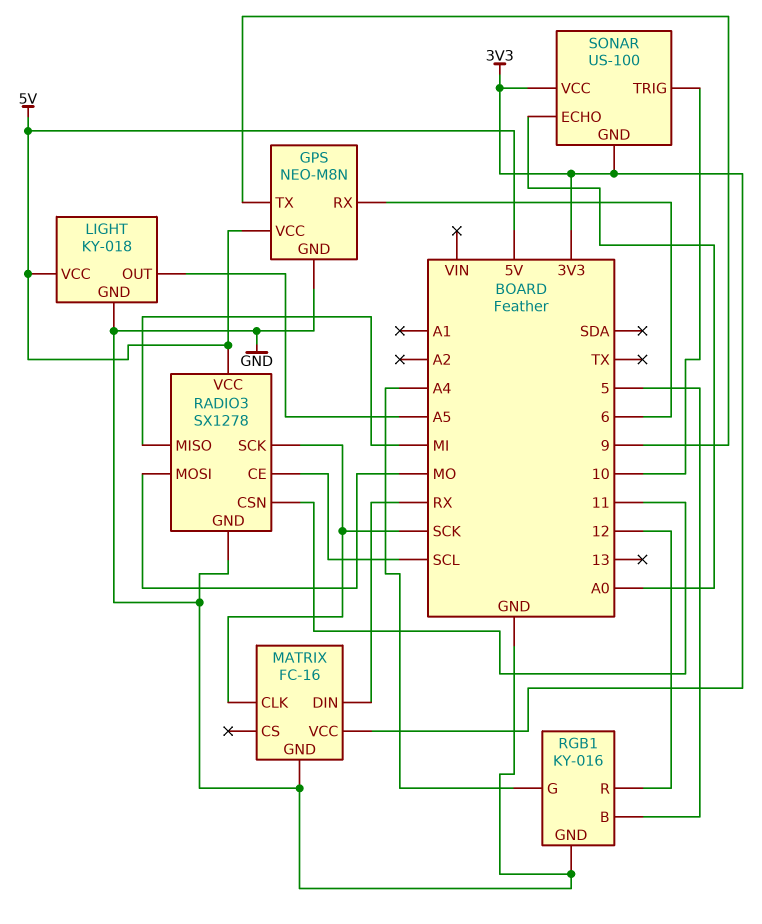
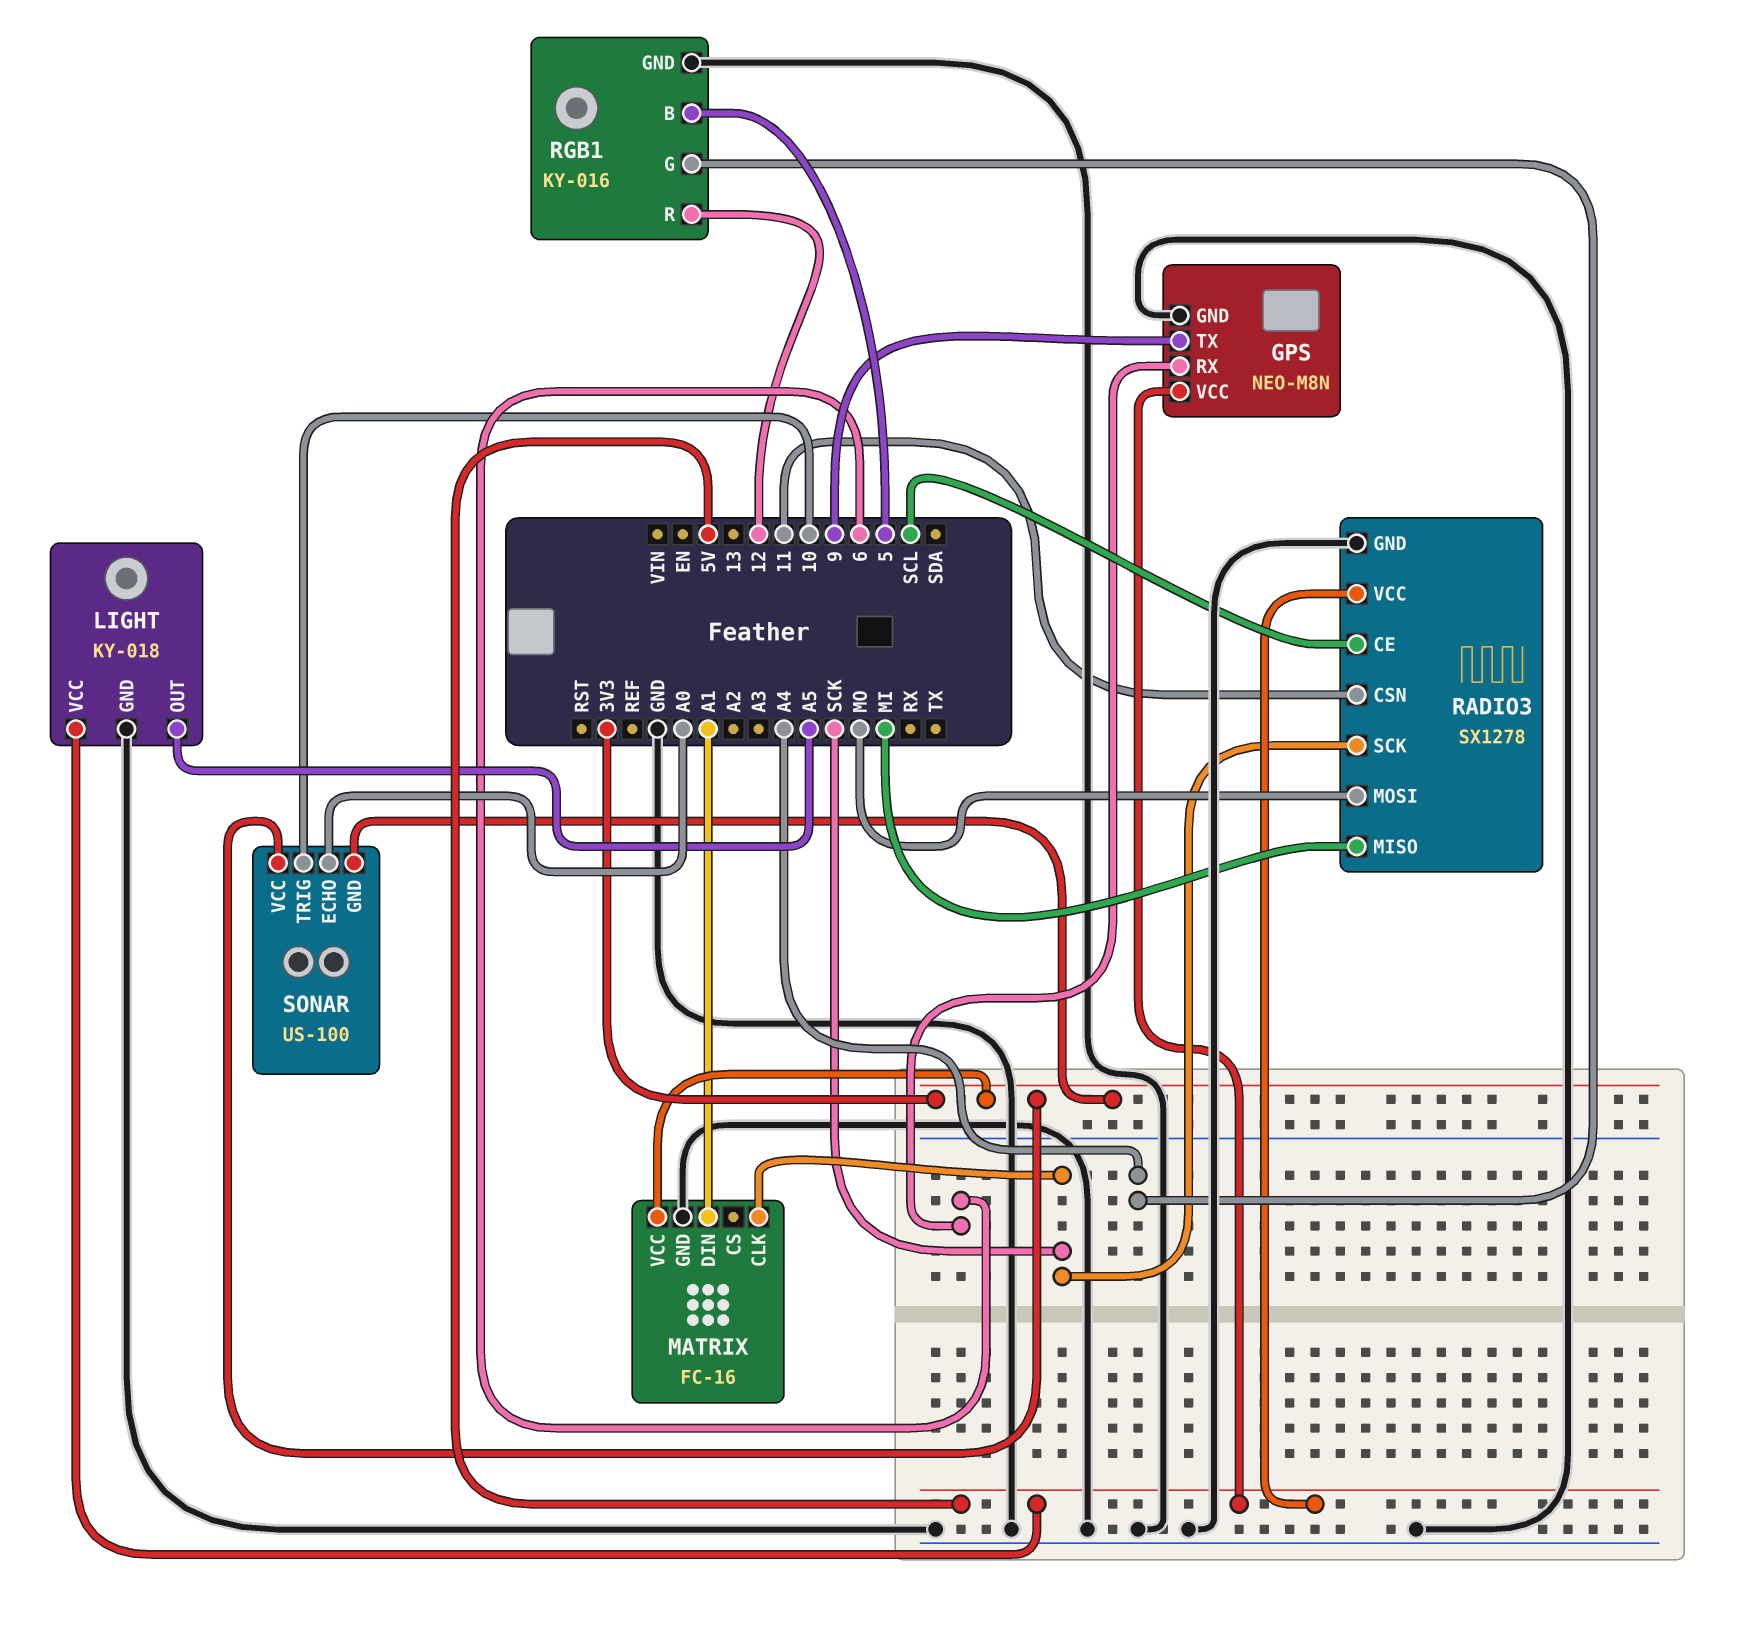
MATRIX pin DIN: RX -> A1

